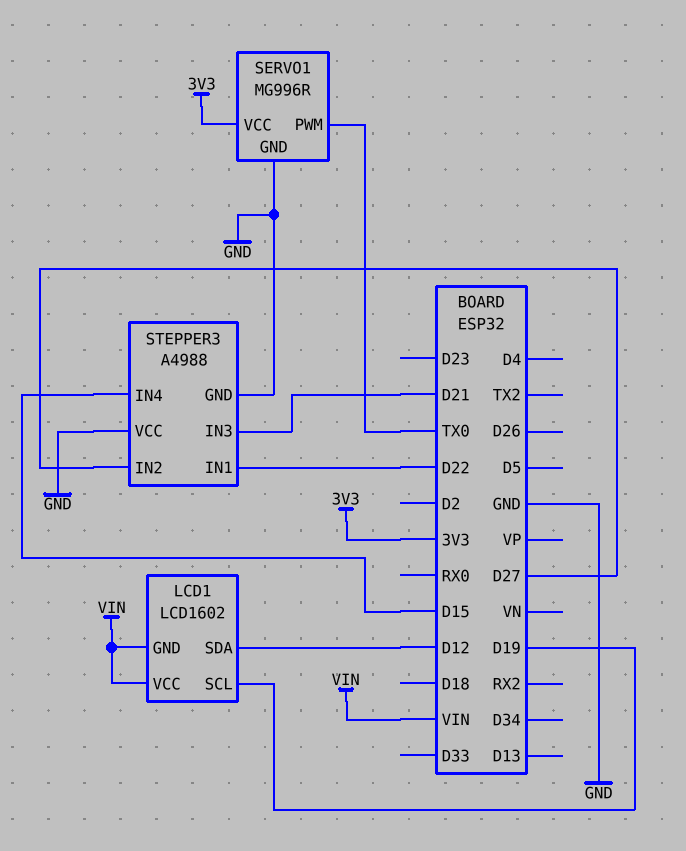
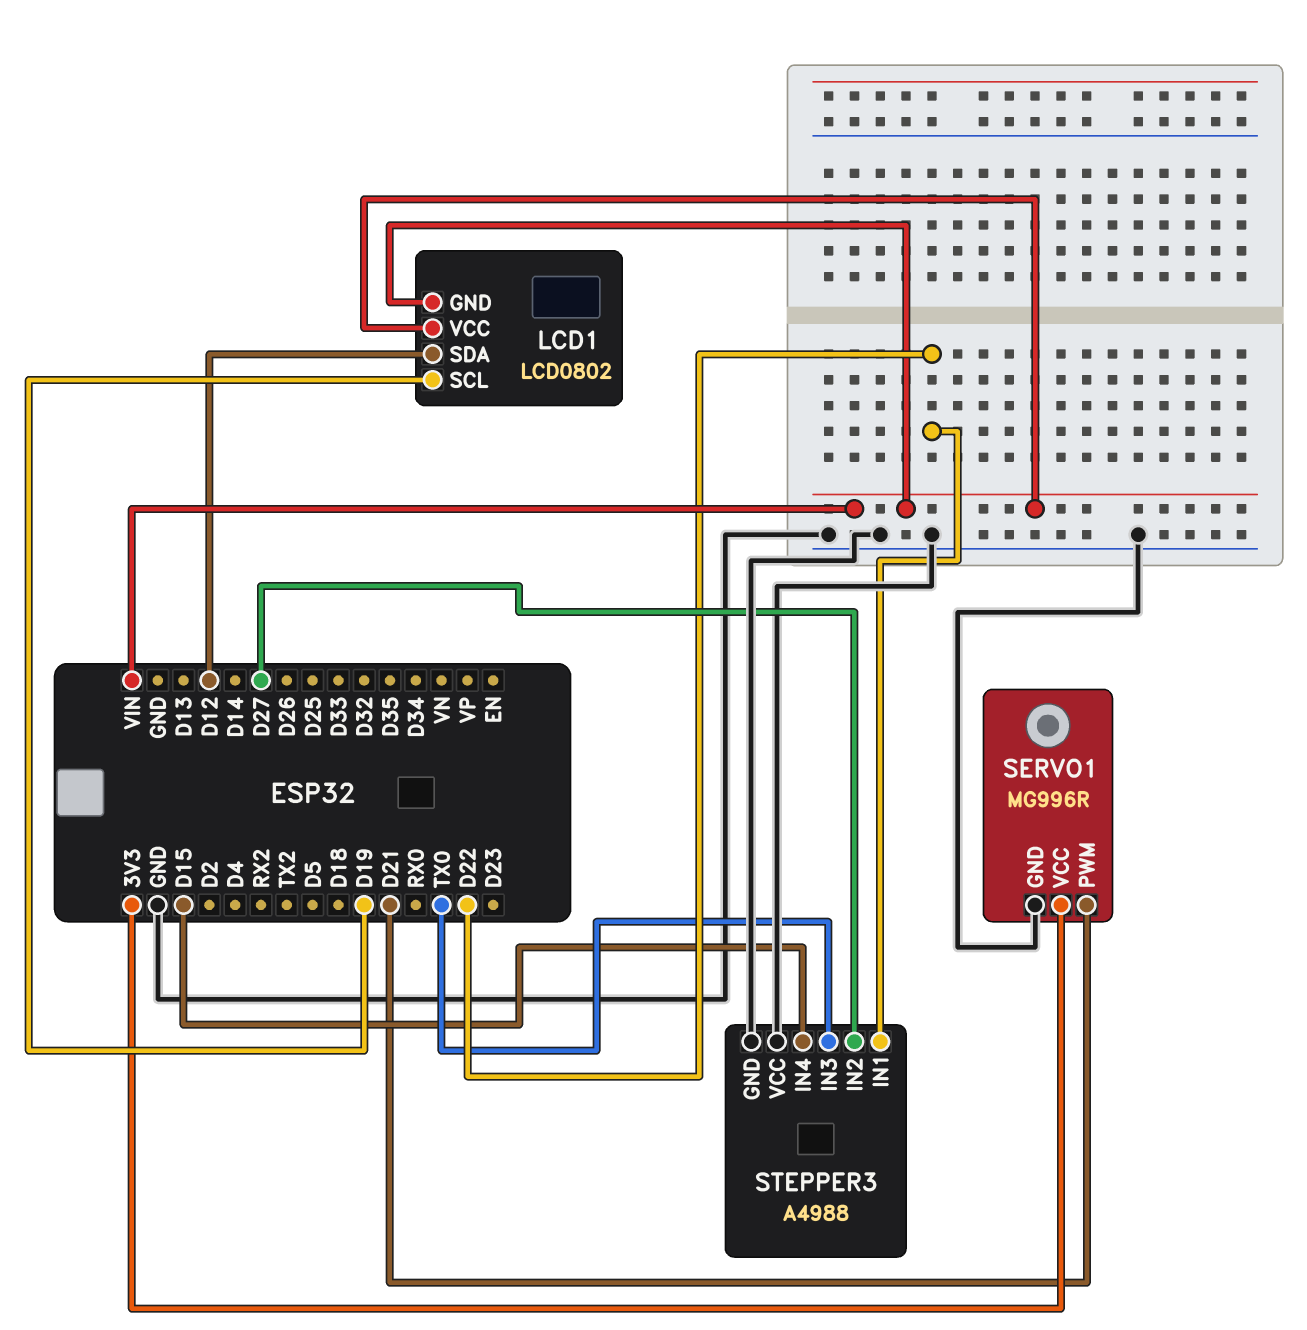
LCD1: LCD1602 -> LCD0802
SERVO1 pin PWM: TX0 -> D21
STEPPER3 pin IN3: D21 -> TX0

